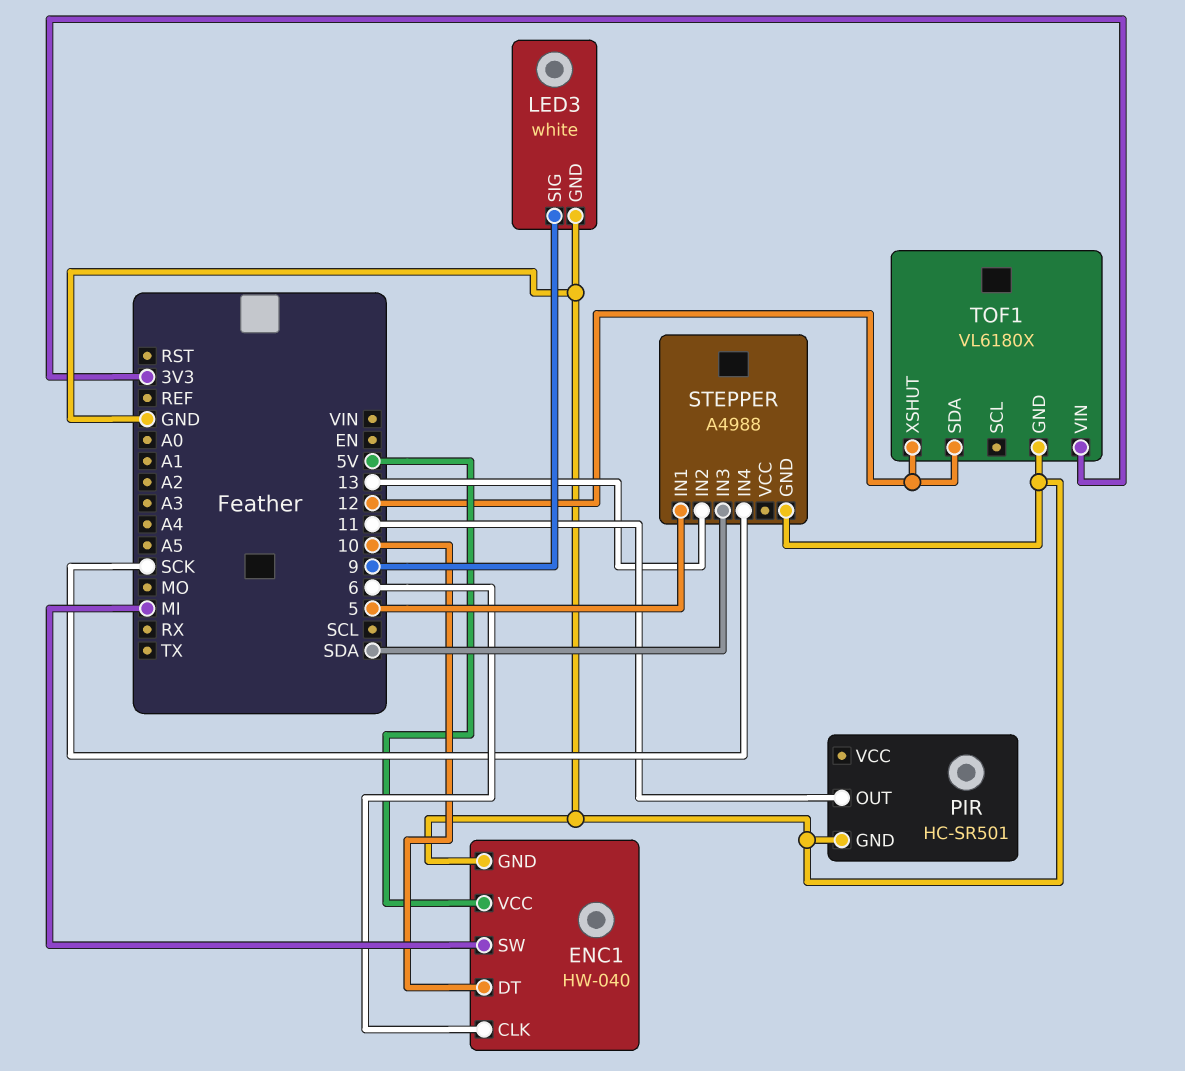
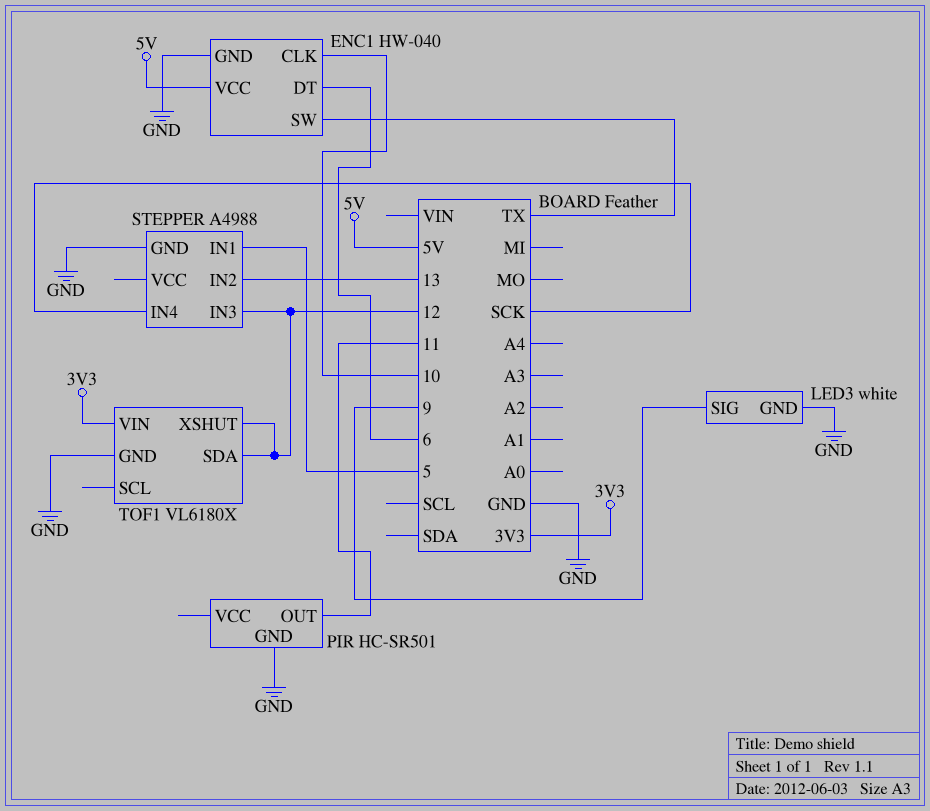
ENC1 pin CLK: 6 -> 10
ENC1 pin DT: 10 -> 6
ENC1 pin SW: MI -> TX
STEPPER pin IN3: SDA -> 12

